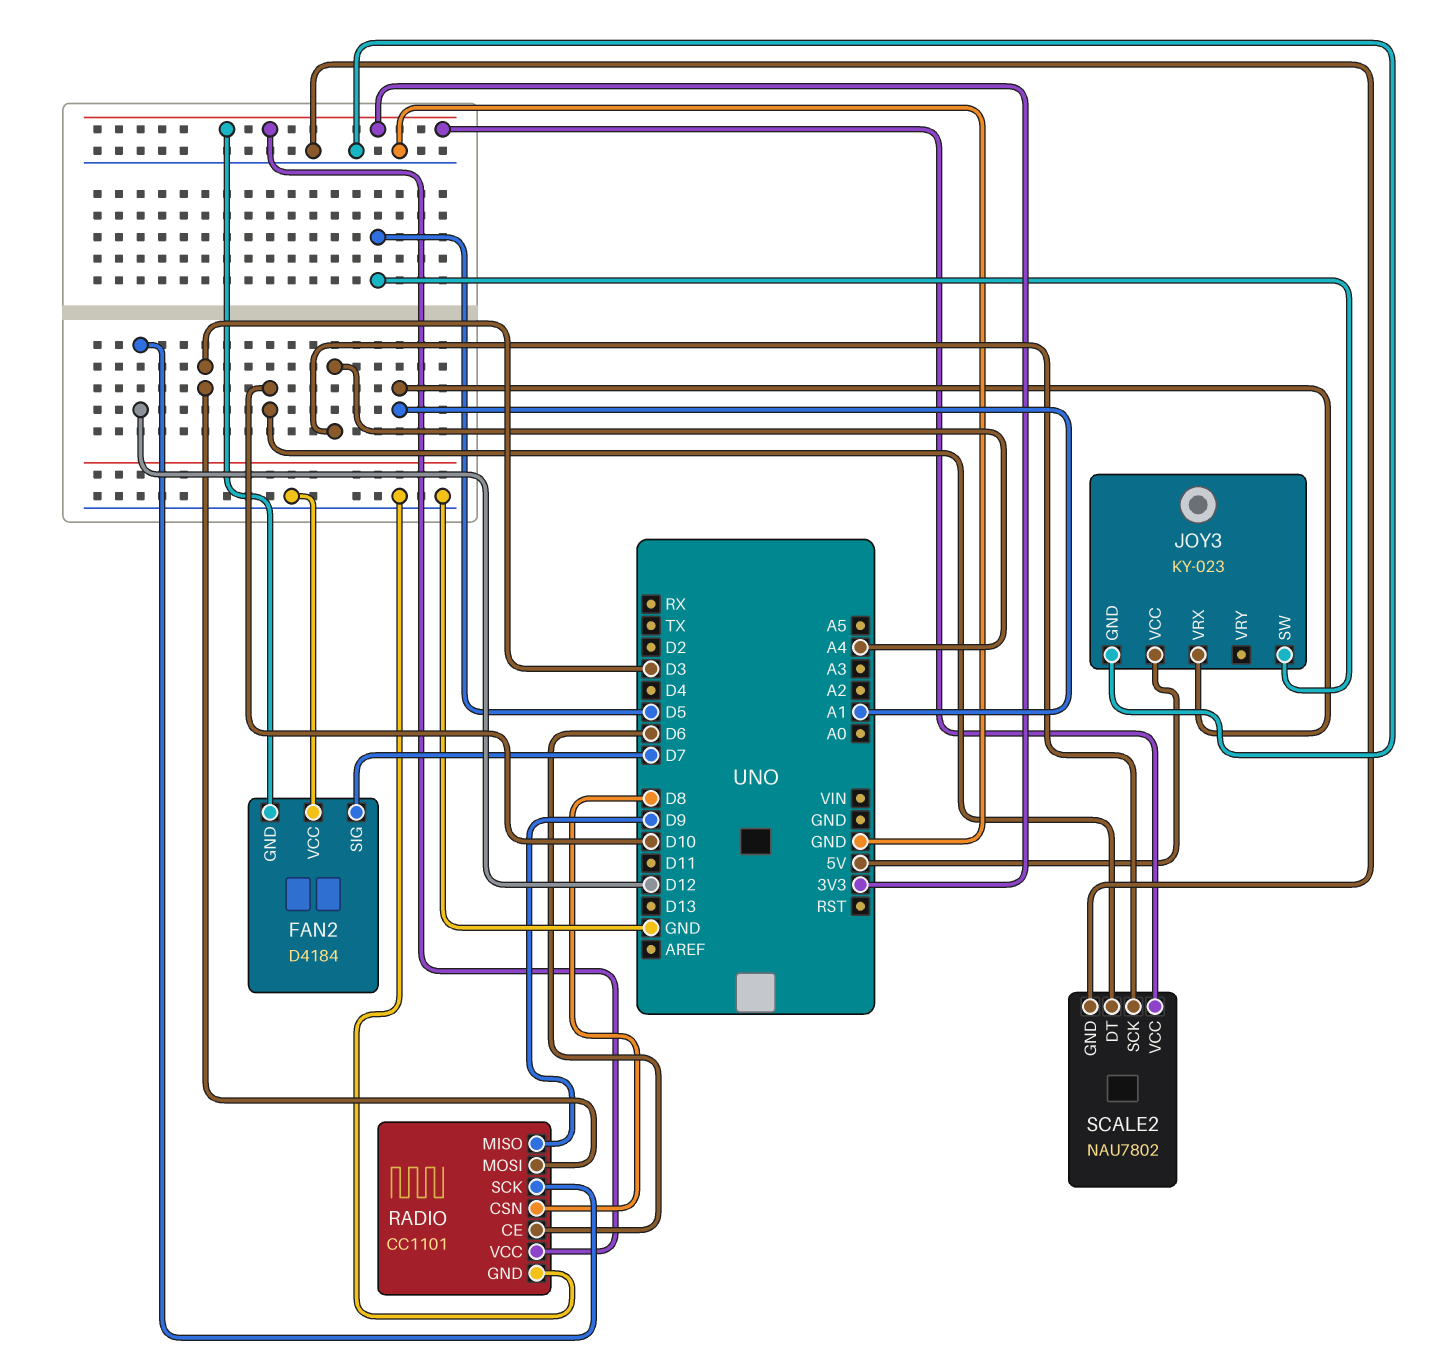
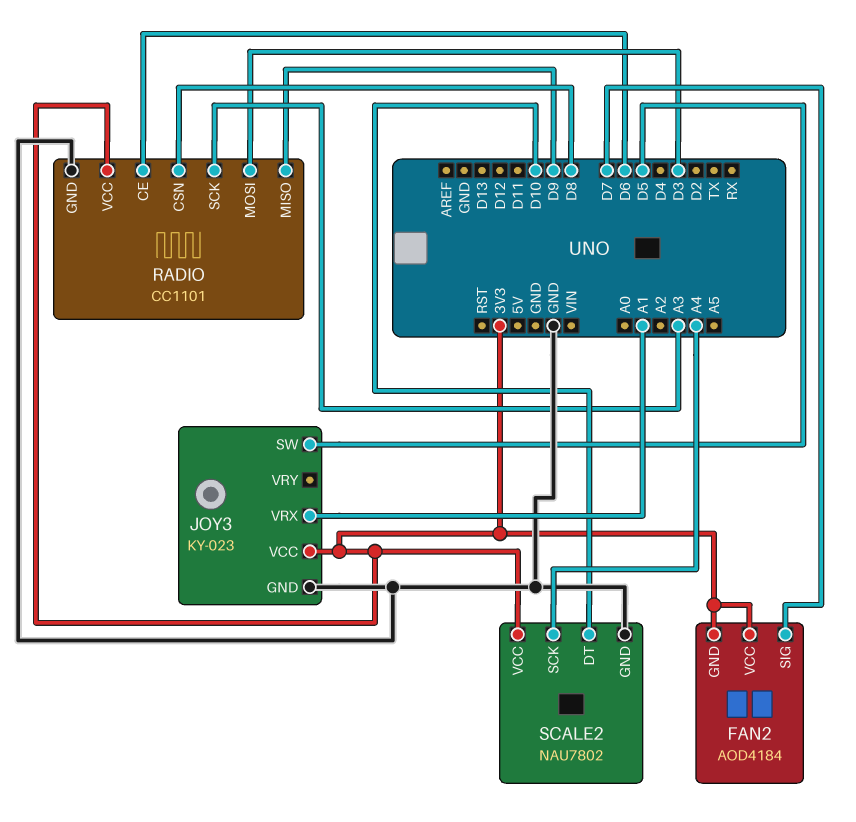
FAN2: D4184 -> AOD4184
FAN2 pin VCC: GND -> 3V3
JOY3 pin VCC: 5V -> 3V3
RADIO pin SCK: D12 -> A3

